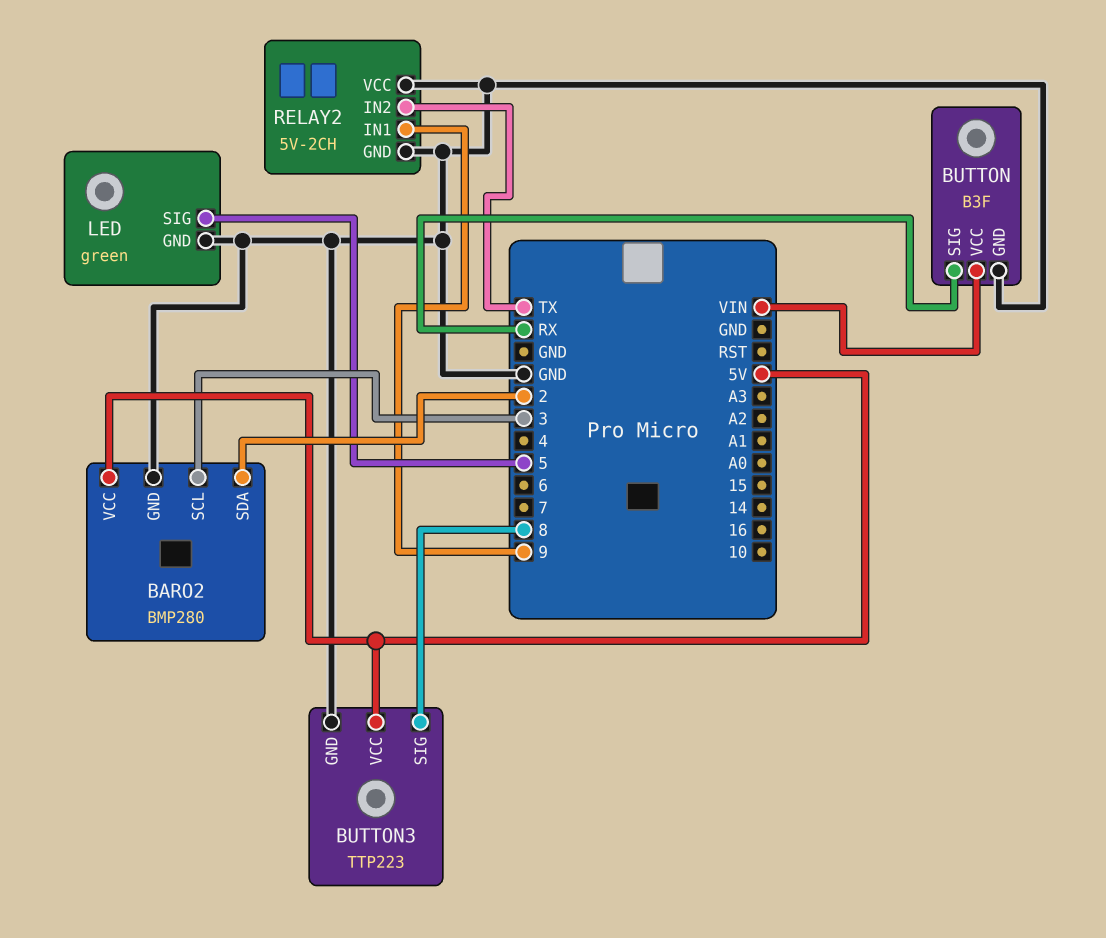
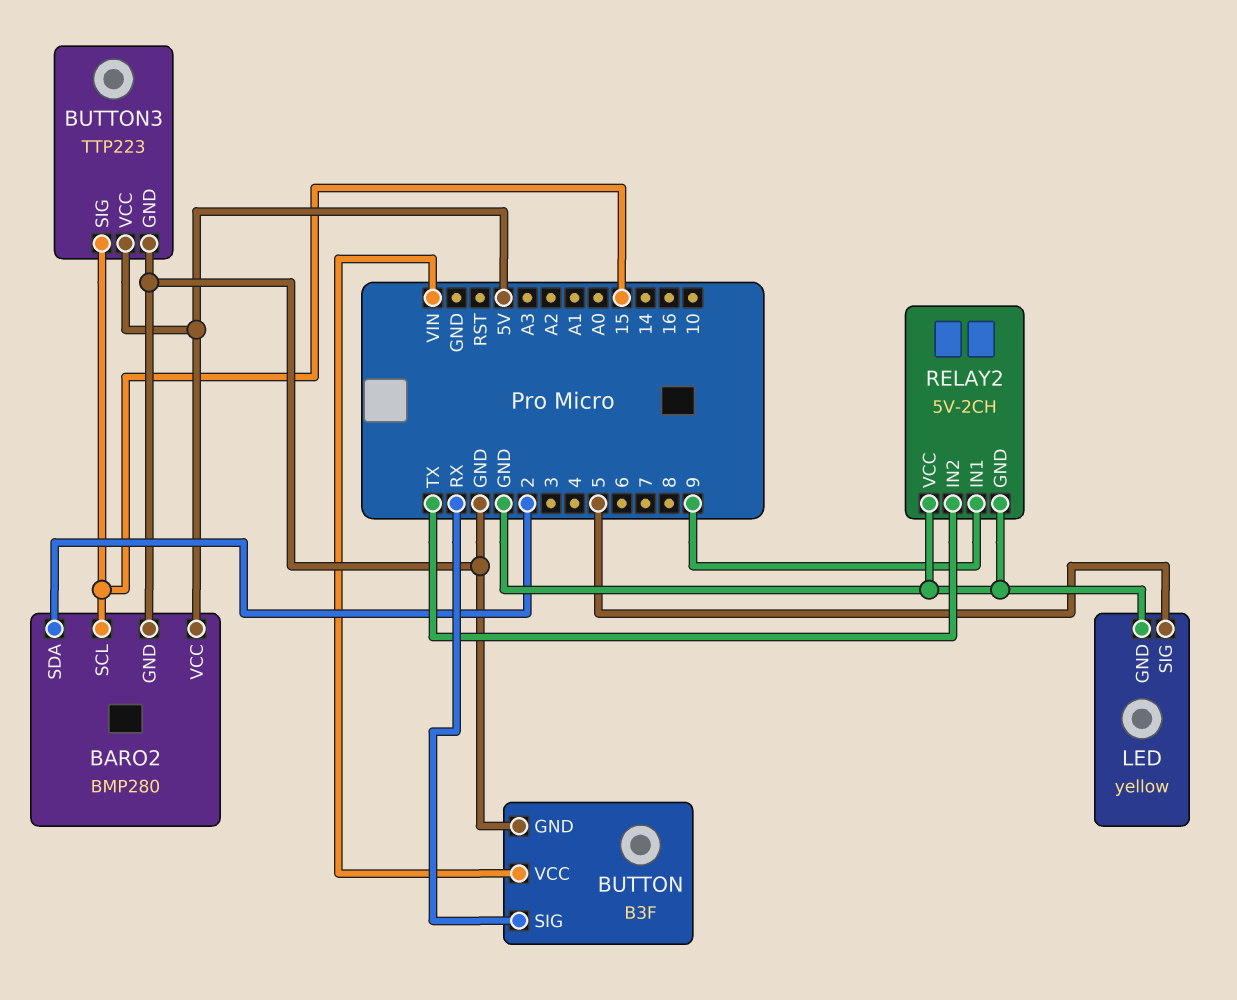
BARO2 pin SCL: 3 -> 15
BUTTON3 pin SIG: 8 -> 15
LED: green -> yellow

